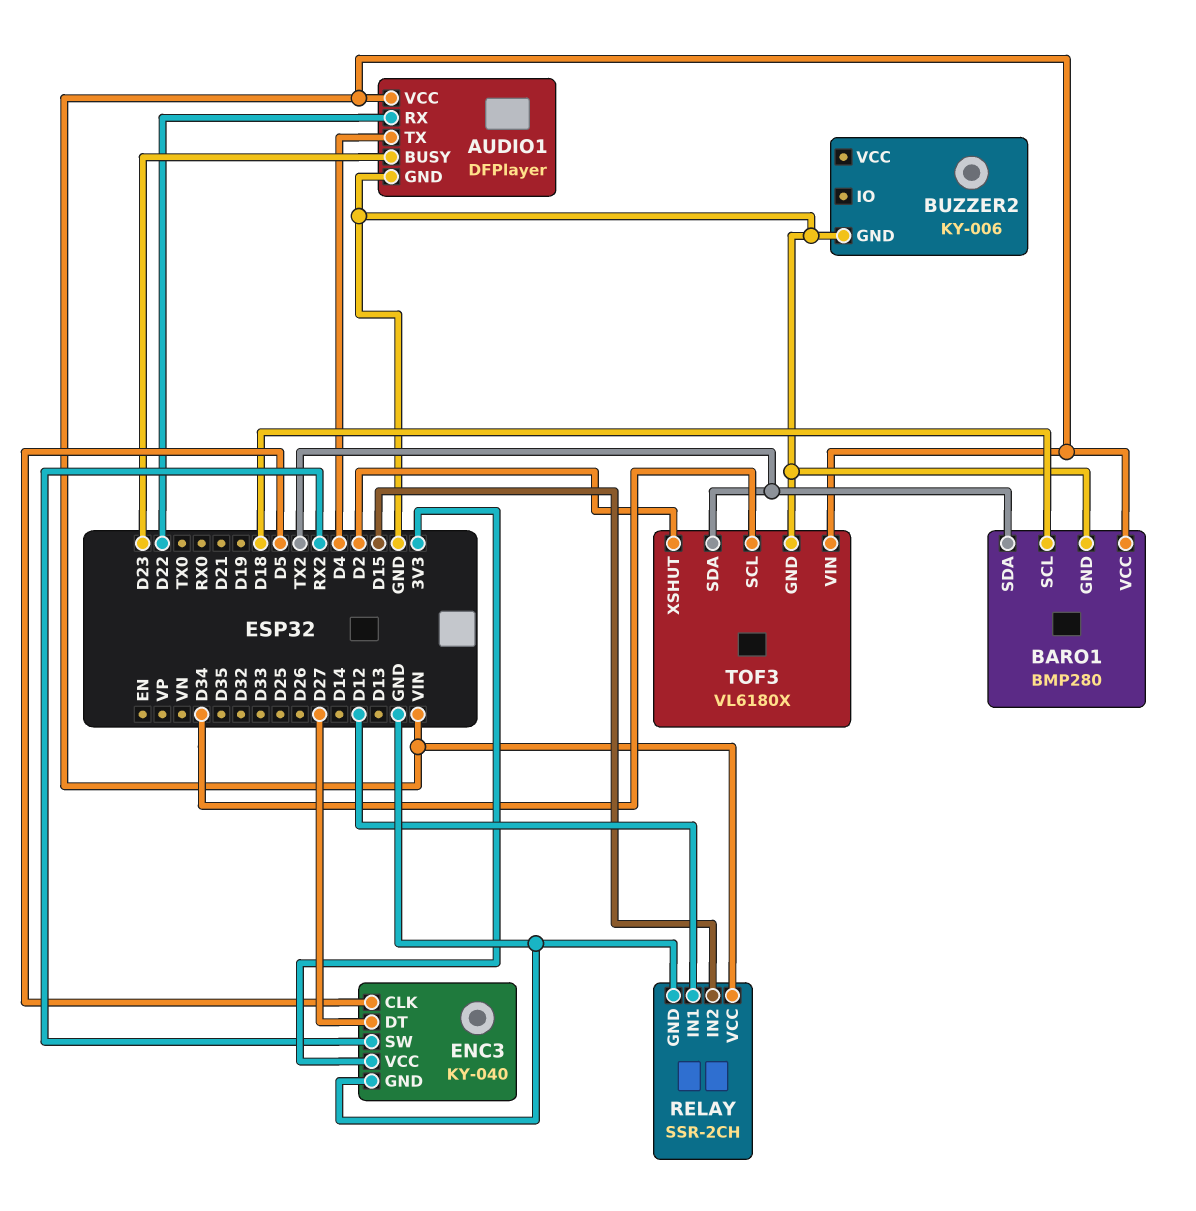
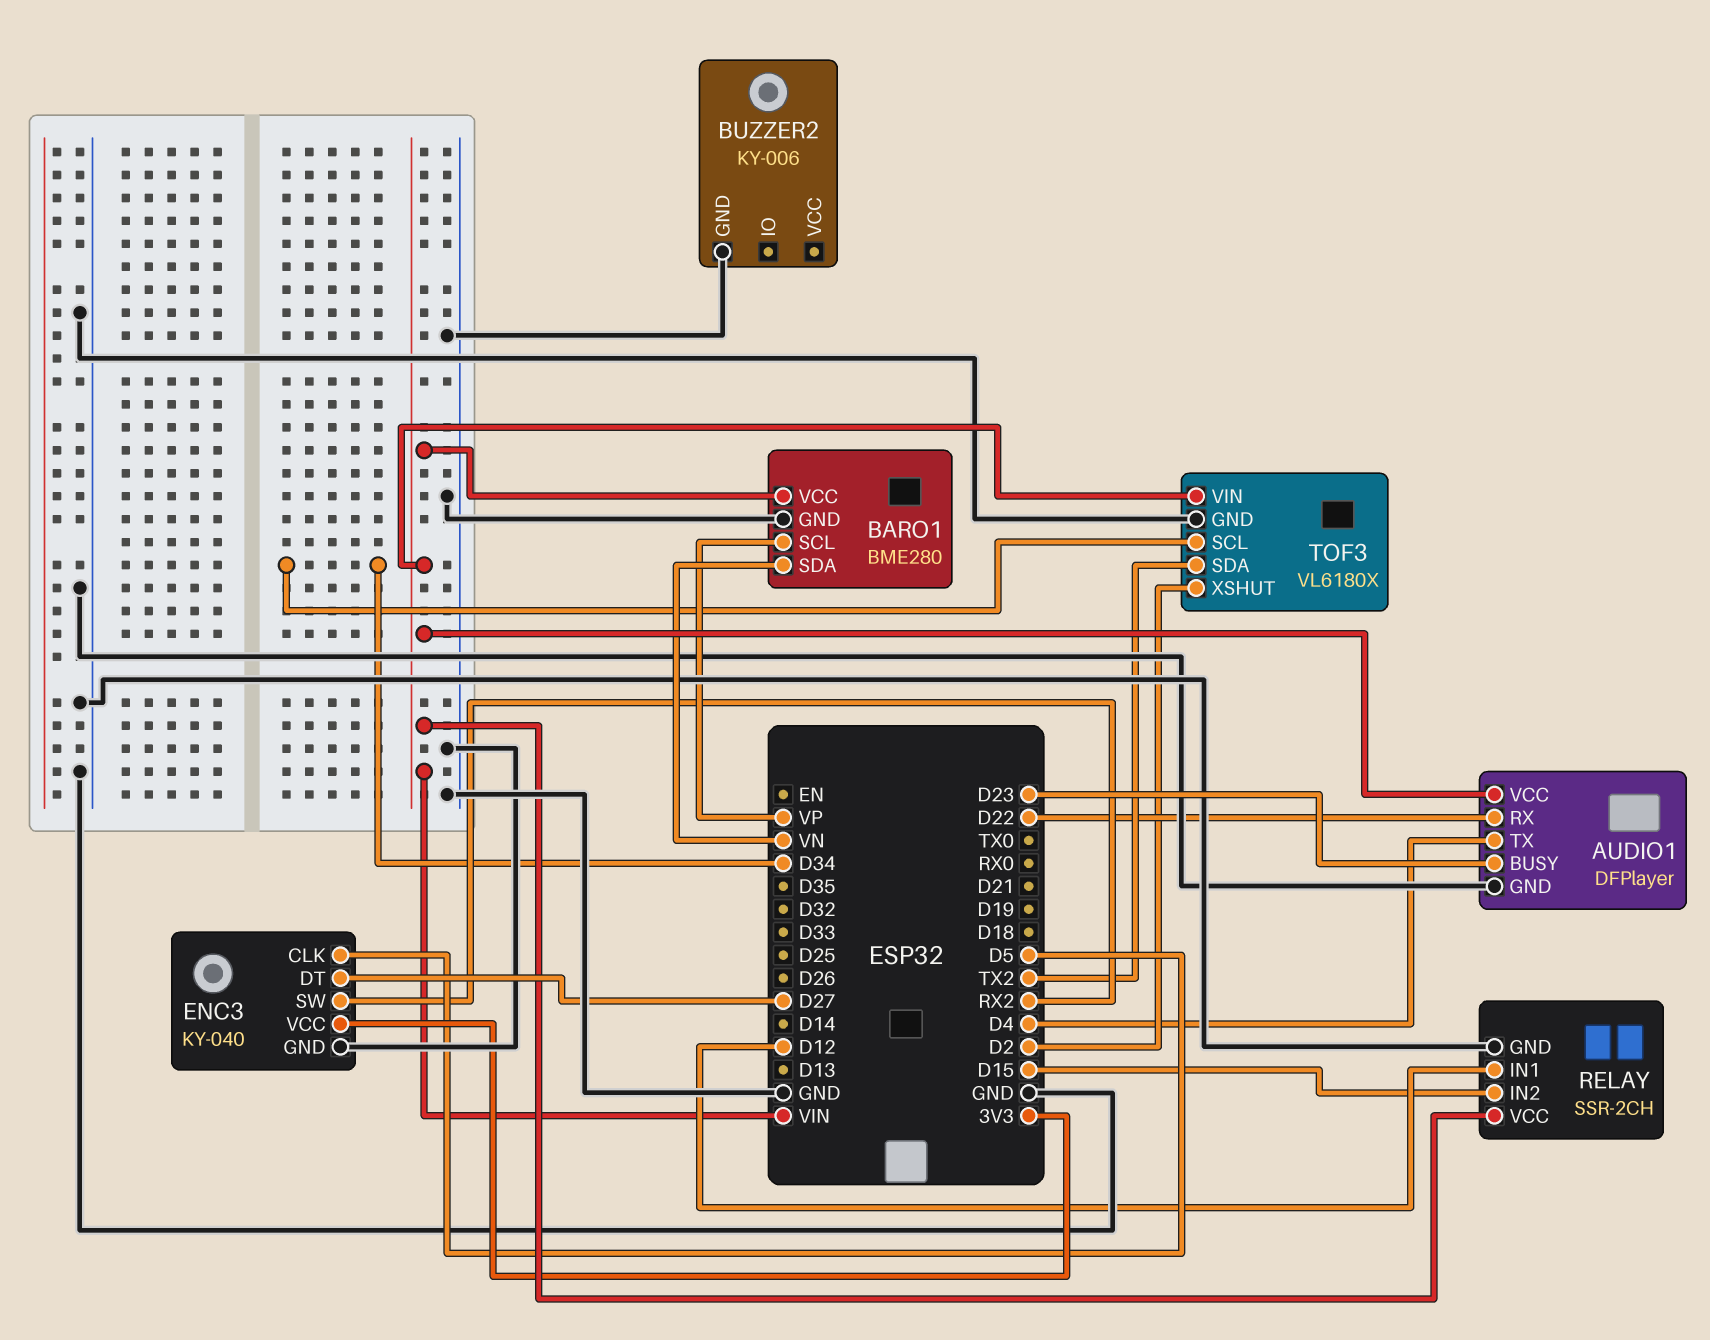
BARO1: BMP280 -> BME280
BARO1 pin SCL: D18 -> VP
BARO1 pin SDA: TX2 -> VN

